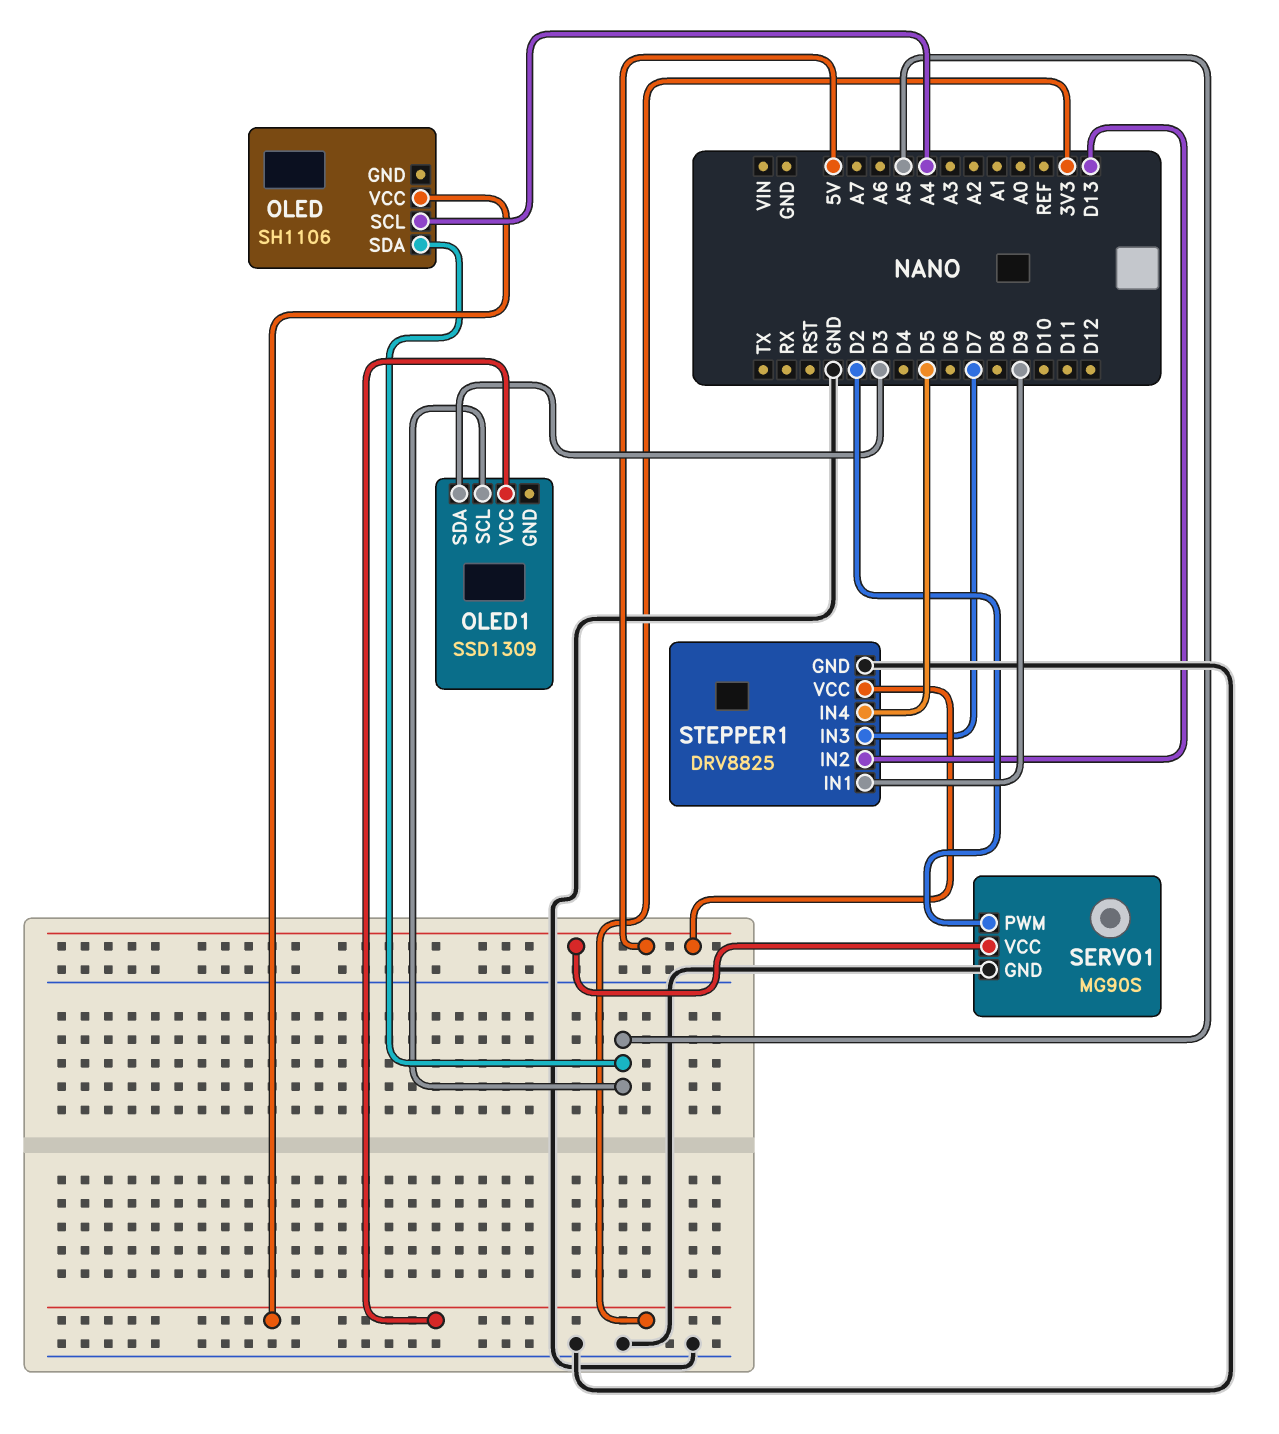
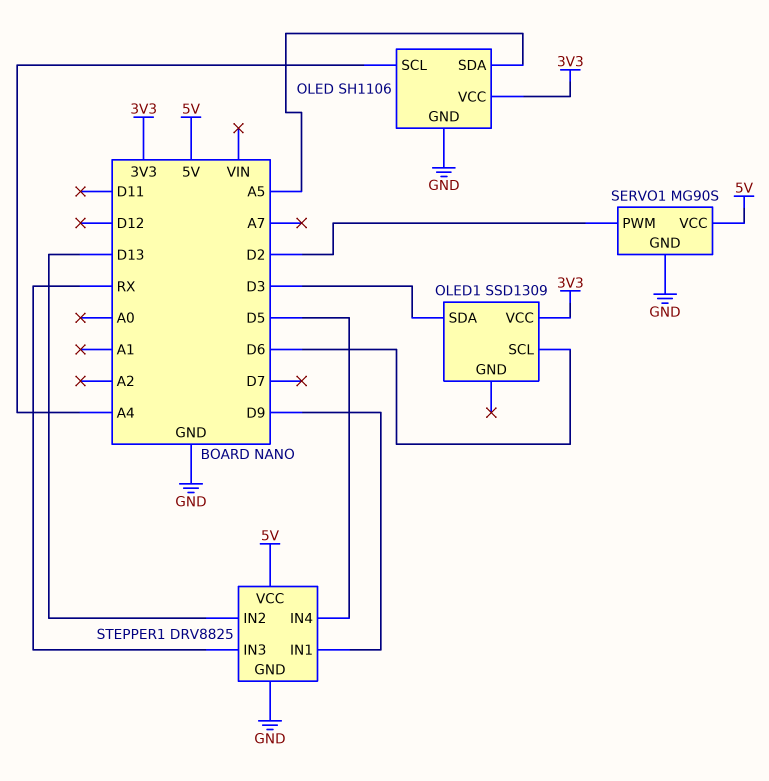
OLED pin GND: none -> GND
OLED1 pin SCL: A5 -> D6
STEPPER1 pin IN3: D7 -> RX

